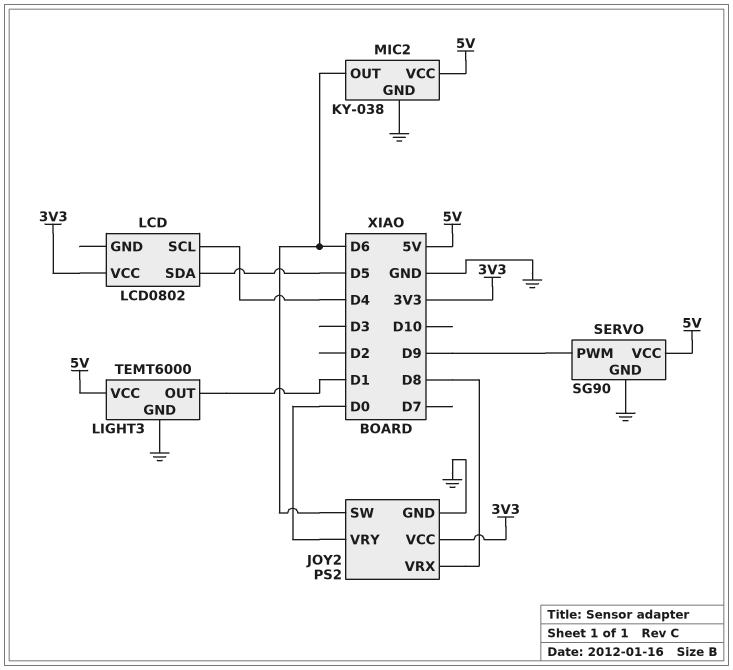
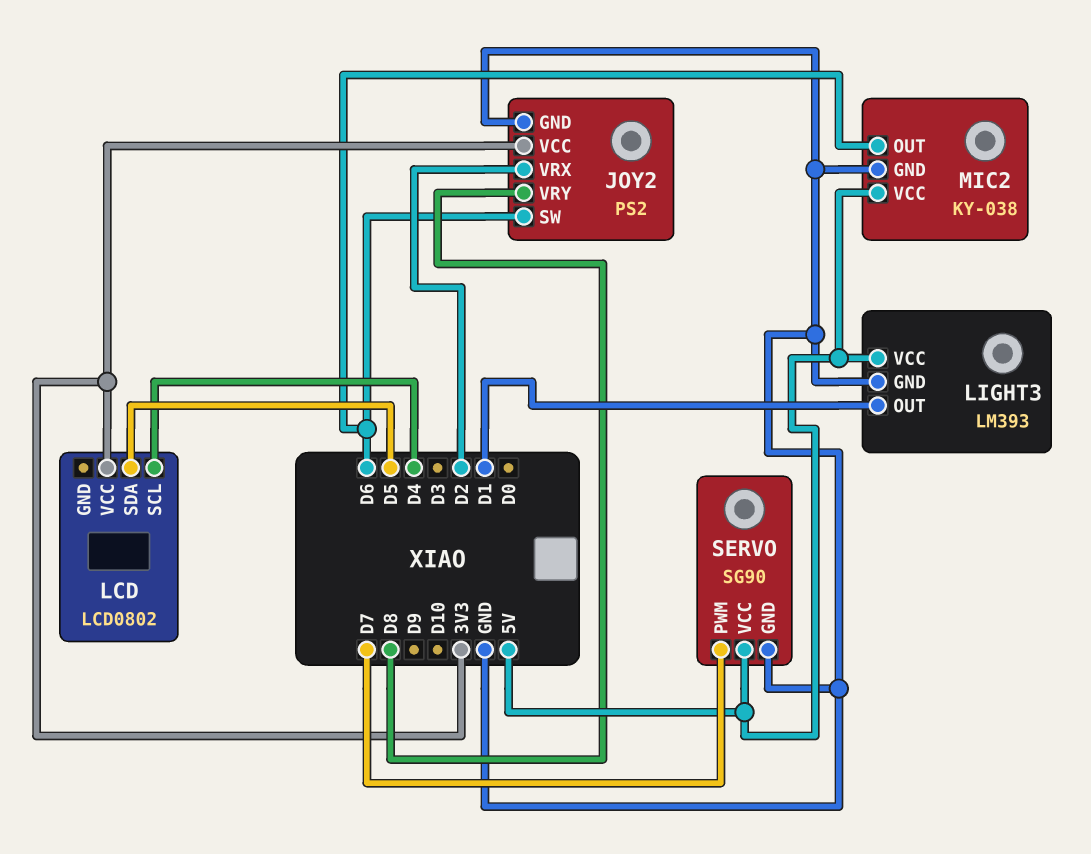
JOY2 pin VRX: D8 -> D2
JOY2 pin VRY: D0 -> D8
LIGHT3: TEMT6000 -> LM393
SERVO pin PWM: D9 -> D7

